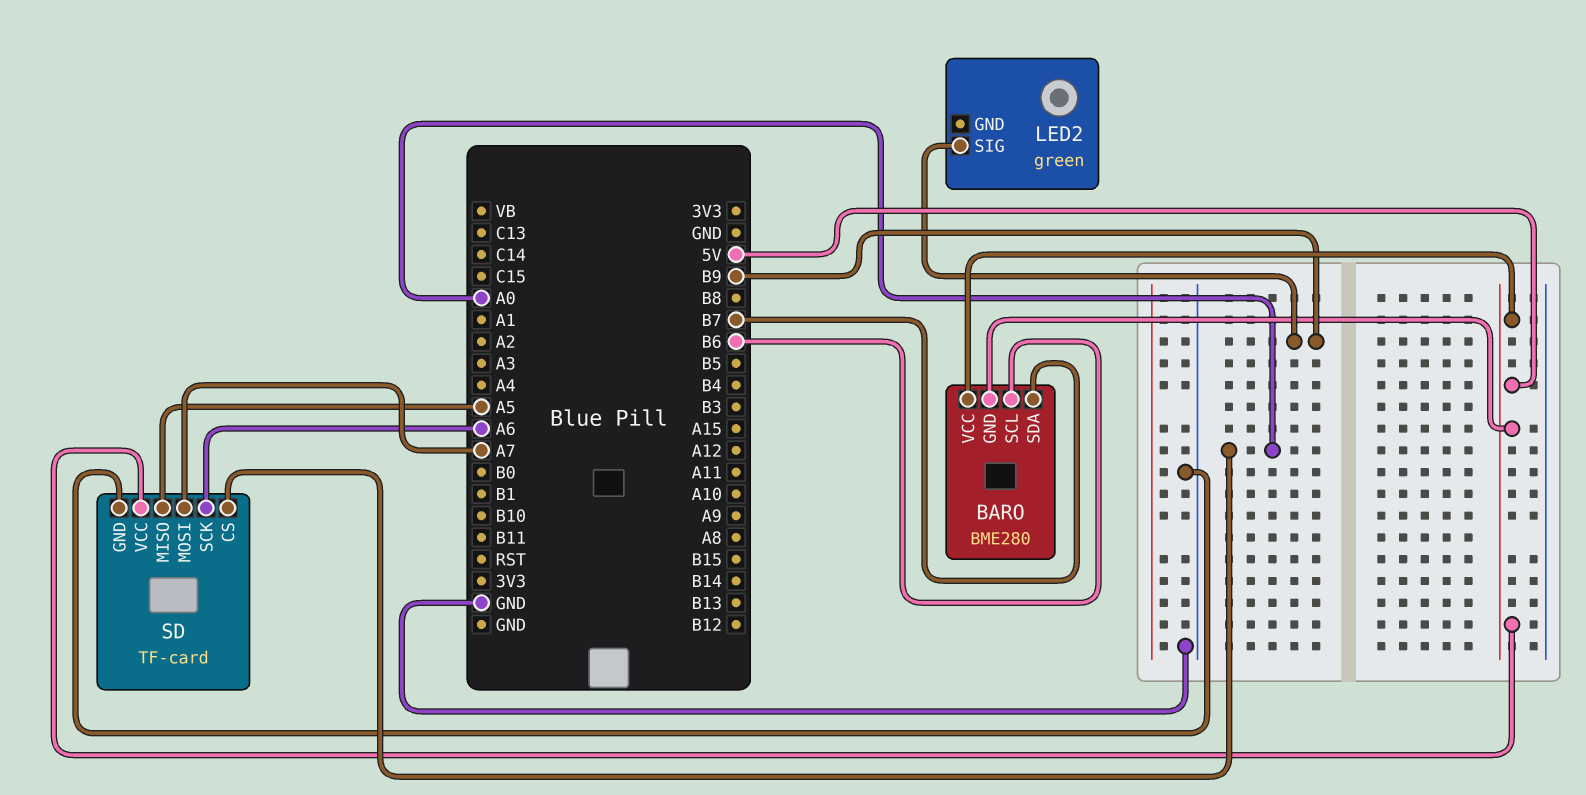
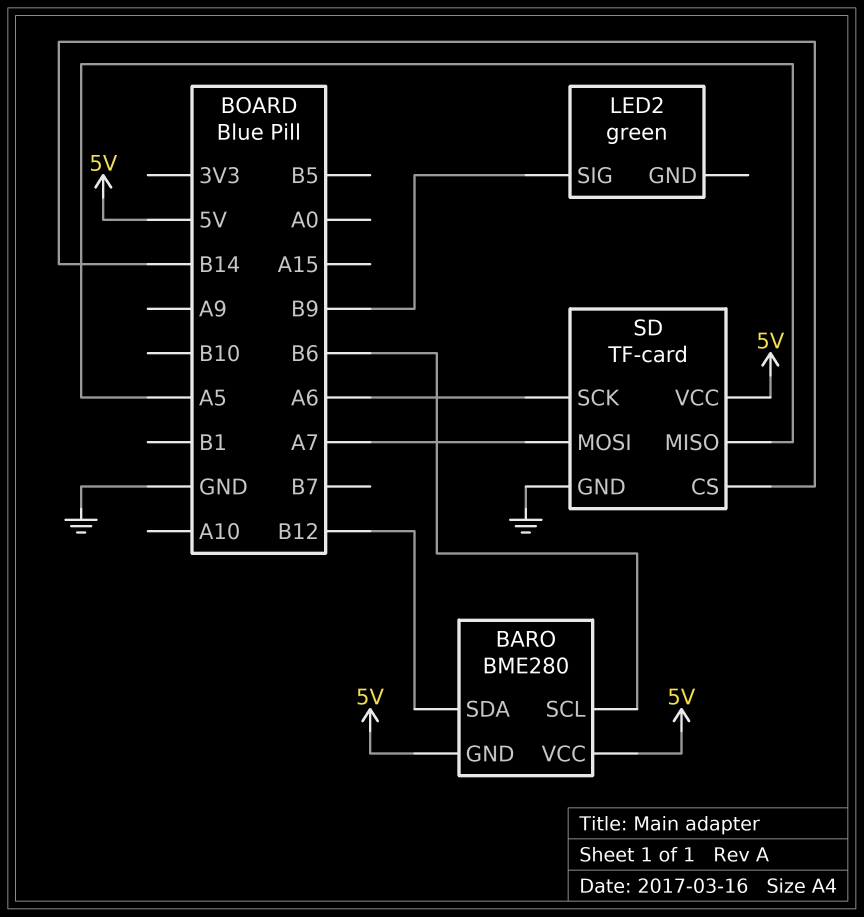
BARO pin SDA: B7 -> B12
SD pin CS: A0 -> B14

